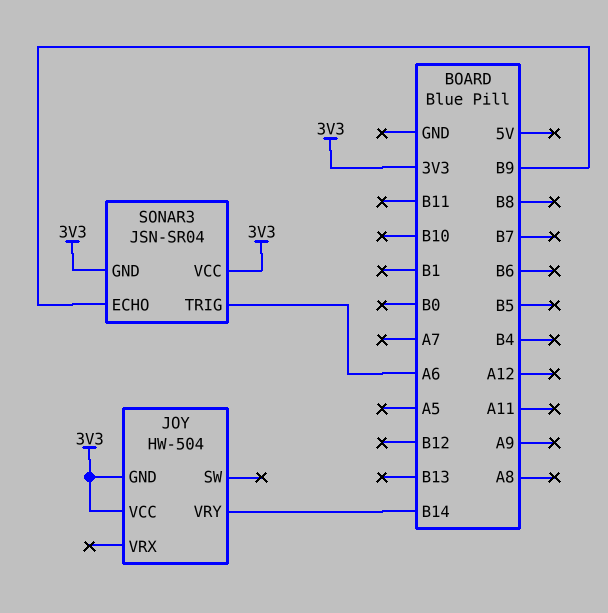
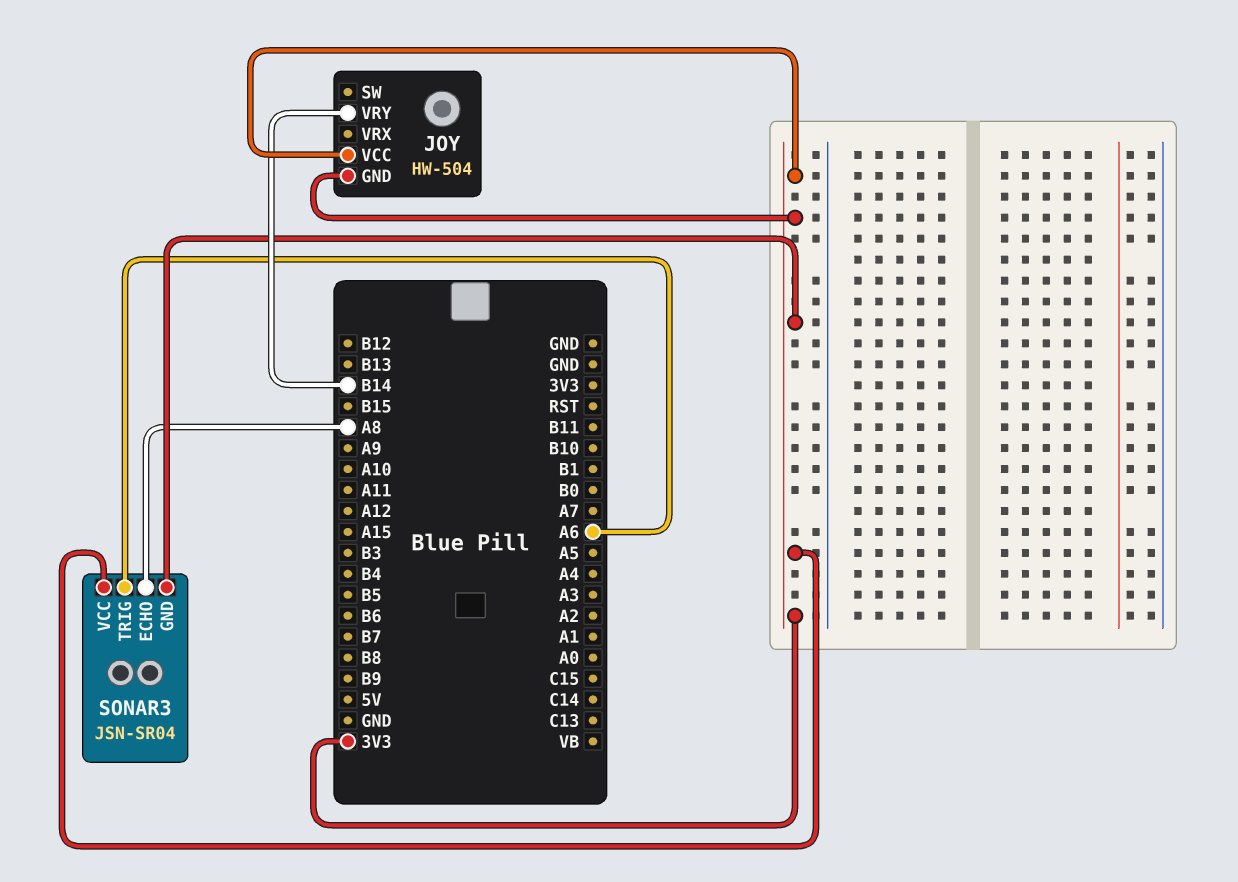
SONAR3 pin ECHO: B9 -> A8

